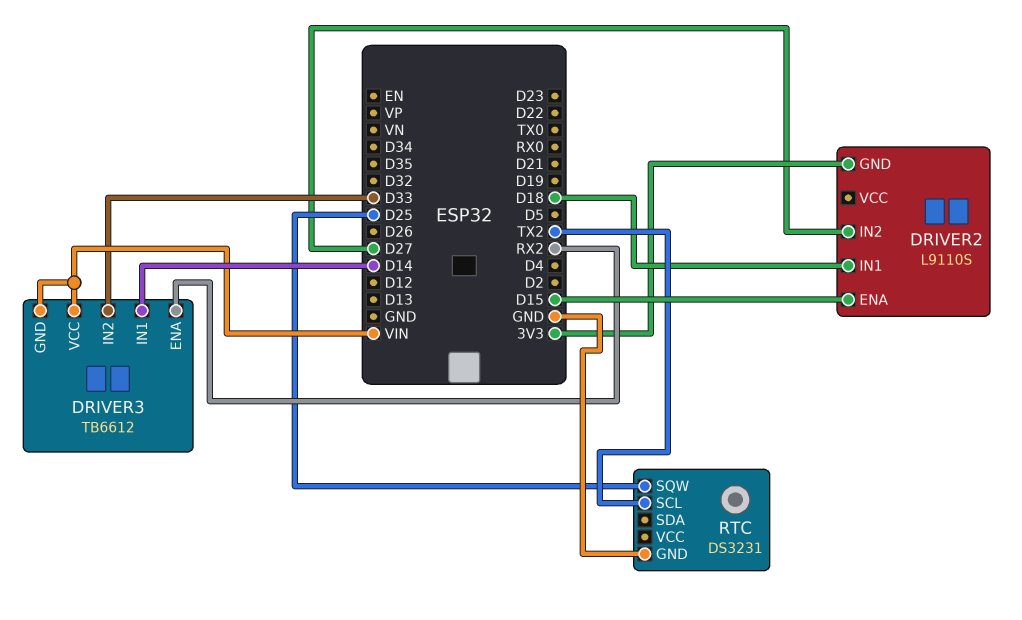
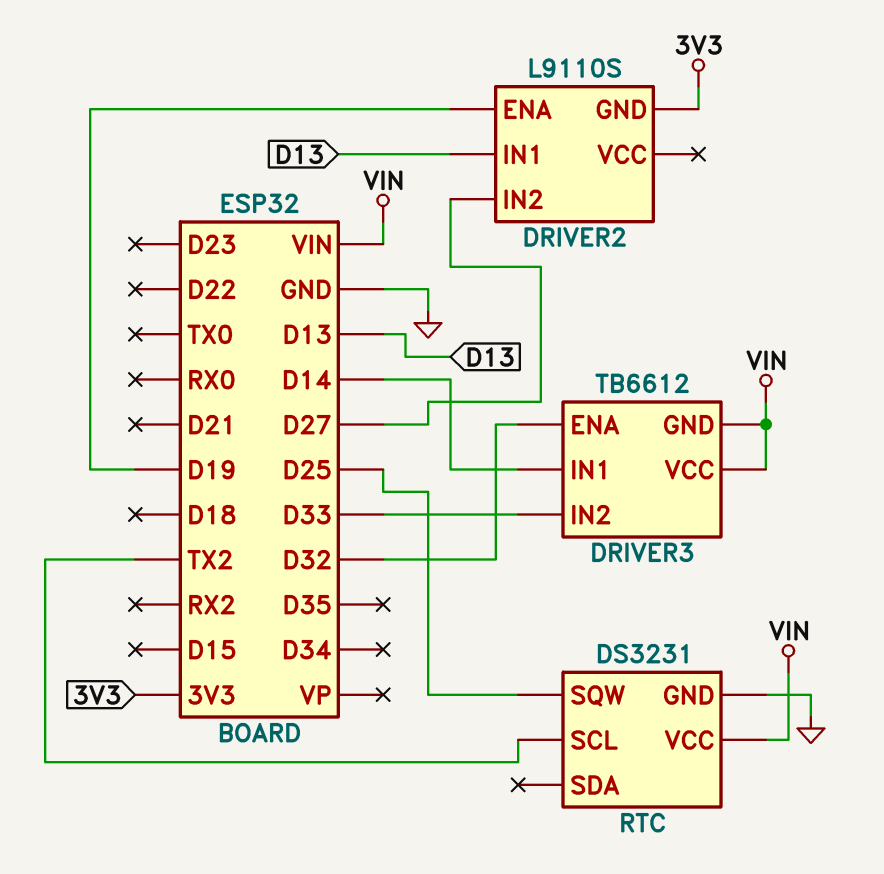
DRIVER2 pin ENA: D15 -> D19
DRIVER2 pin IN1: D18 -> D13
DRIVER3 pin ENA: RX2 -> D32
RTC pin VCC: none -> VIN

